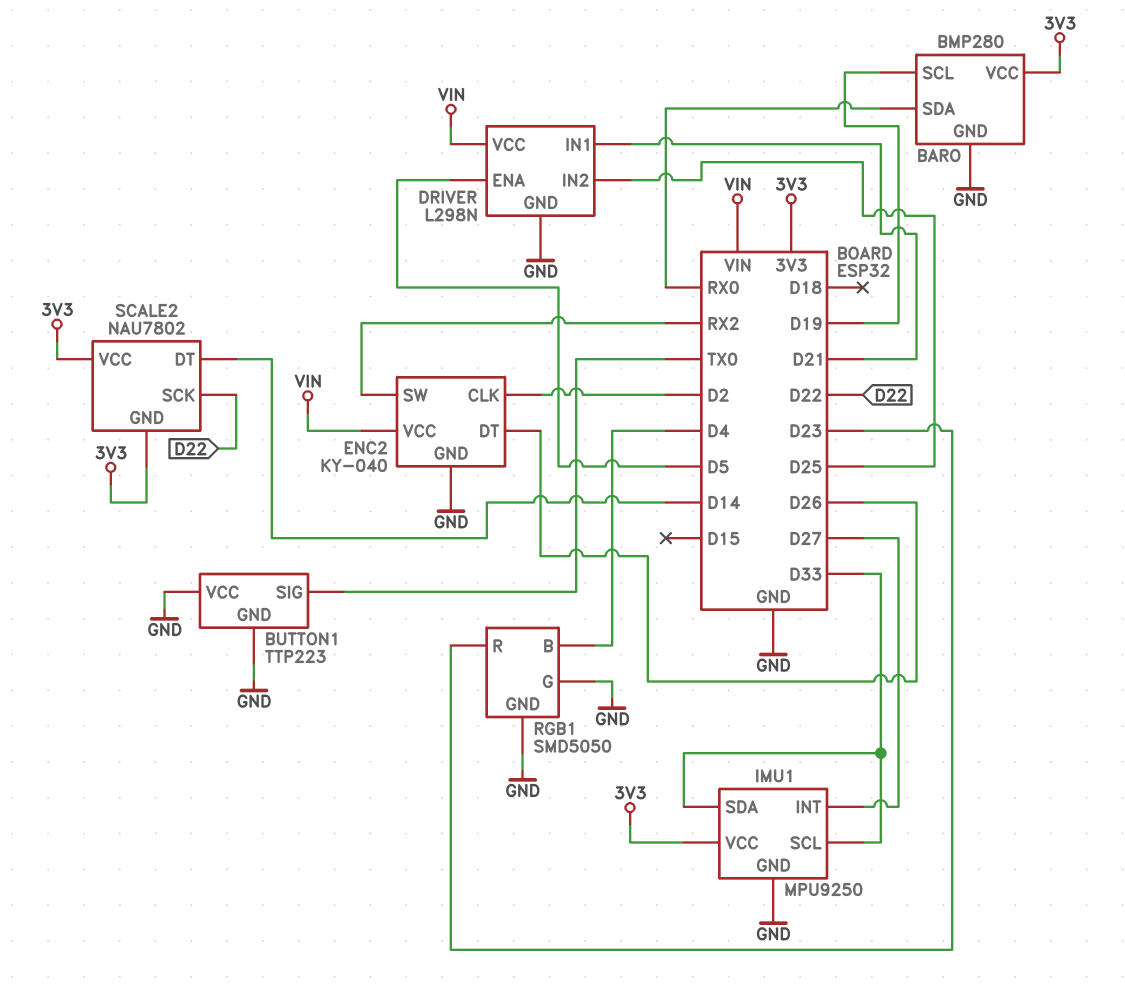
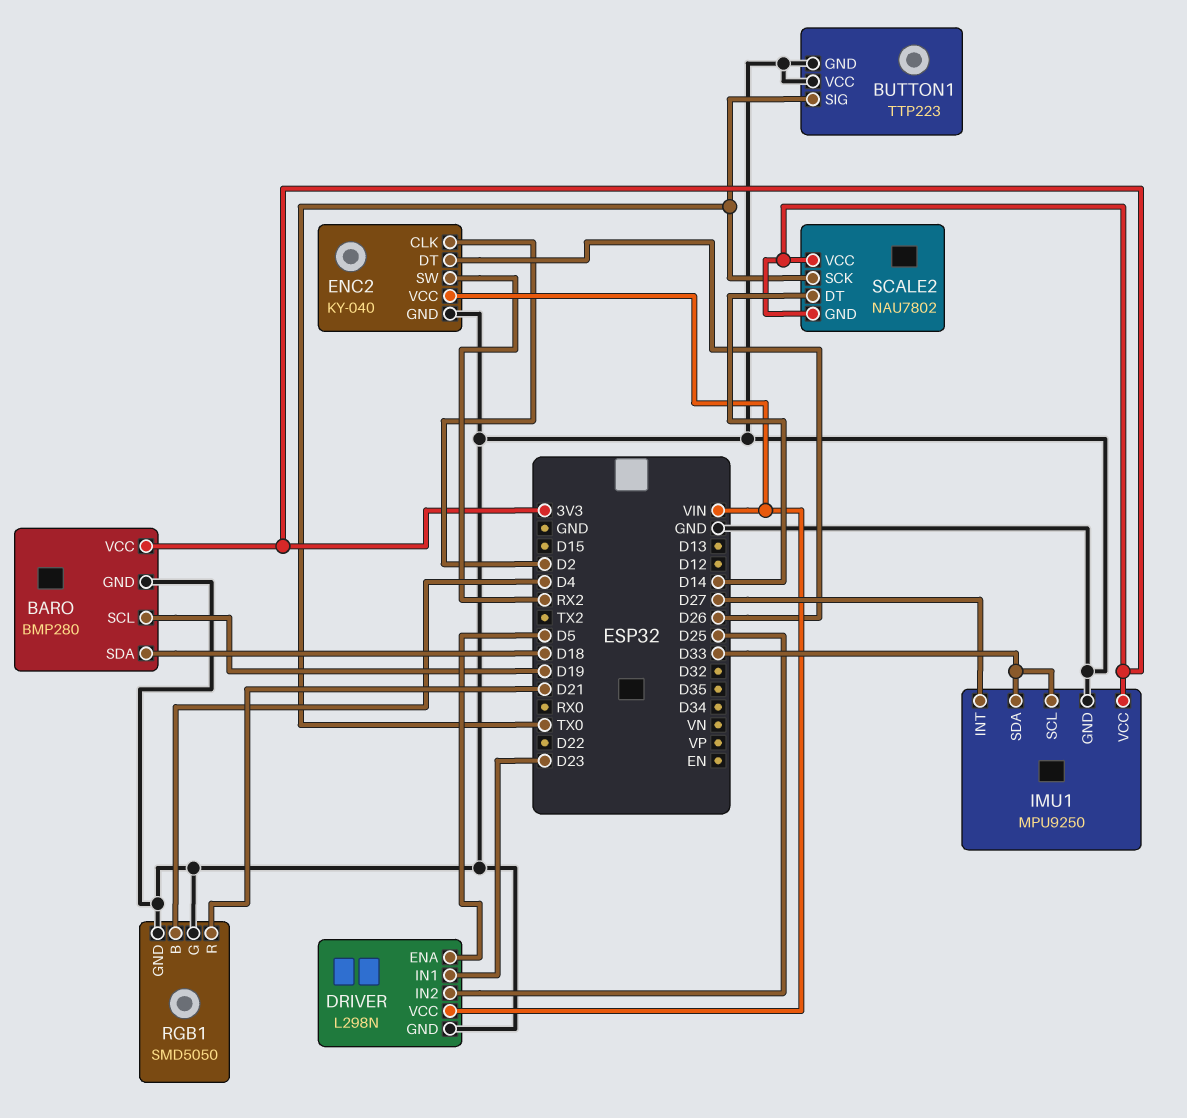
BARO pin SDA: RX0 -> D18
DRIVER pin IN1: D21 -> D23
RGB1 pin R: D23 -> D21
SCALE2 pin SCK: D22 -> TX0

